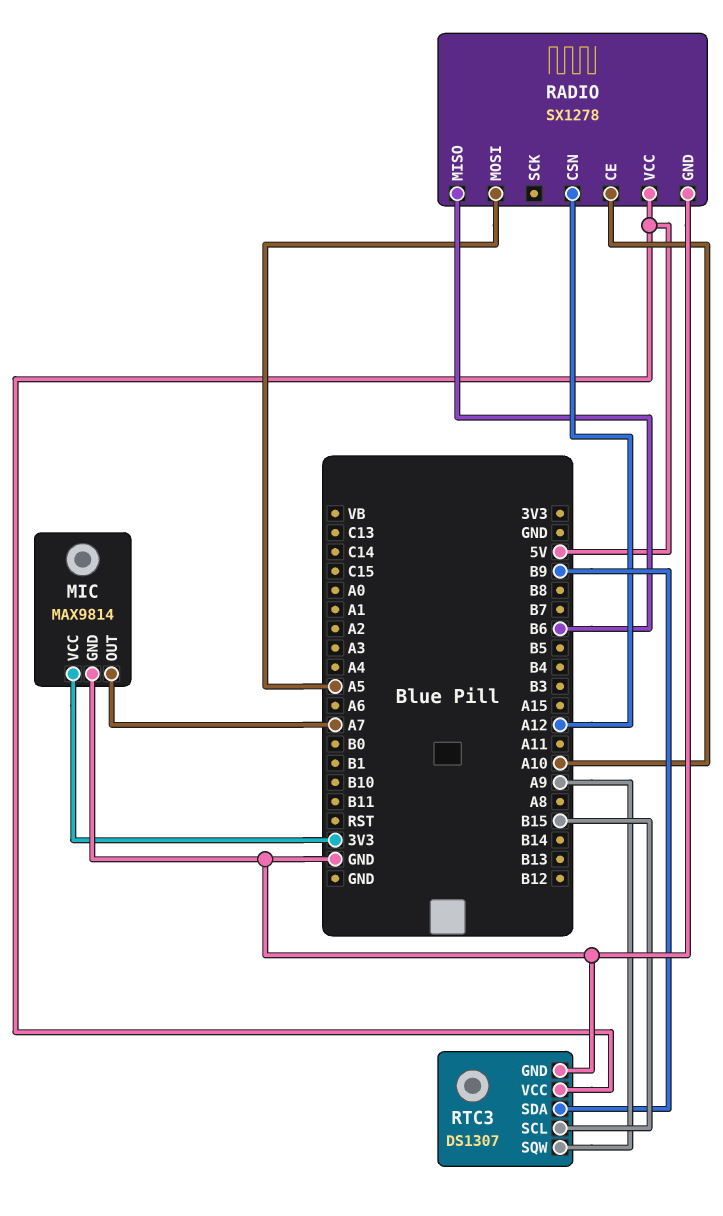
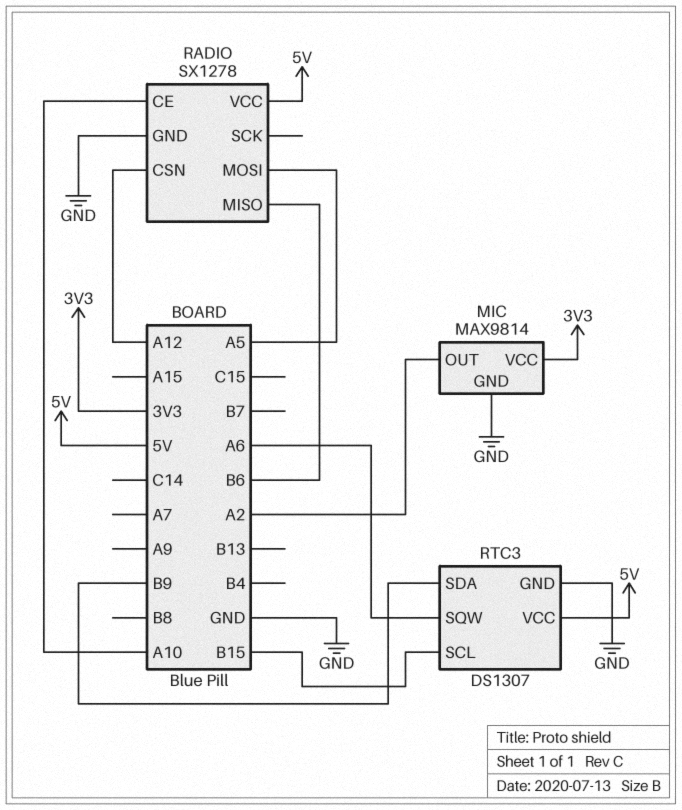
MIC pin OUT: A7 -> A2
RTC3 pin SQW: A9 -> A6

